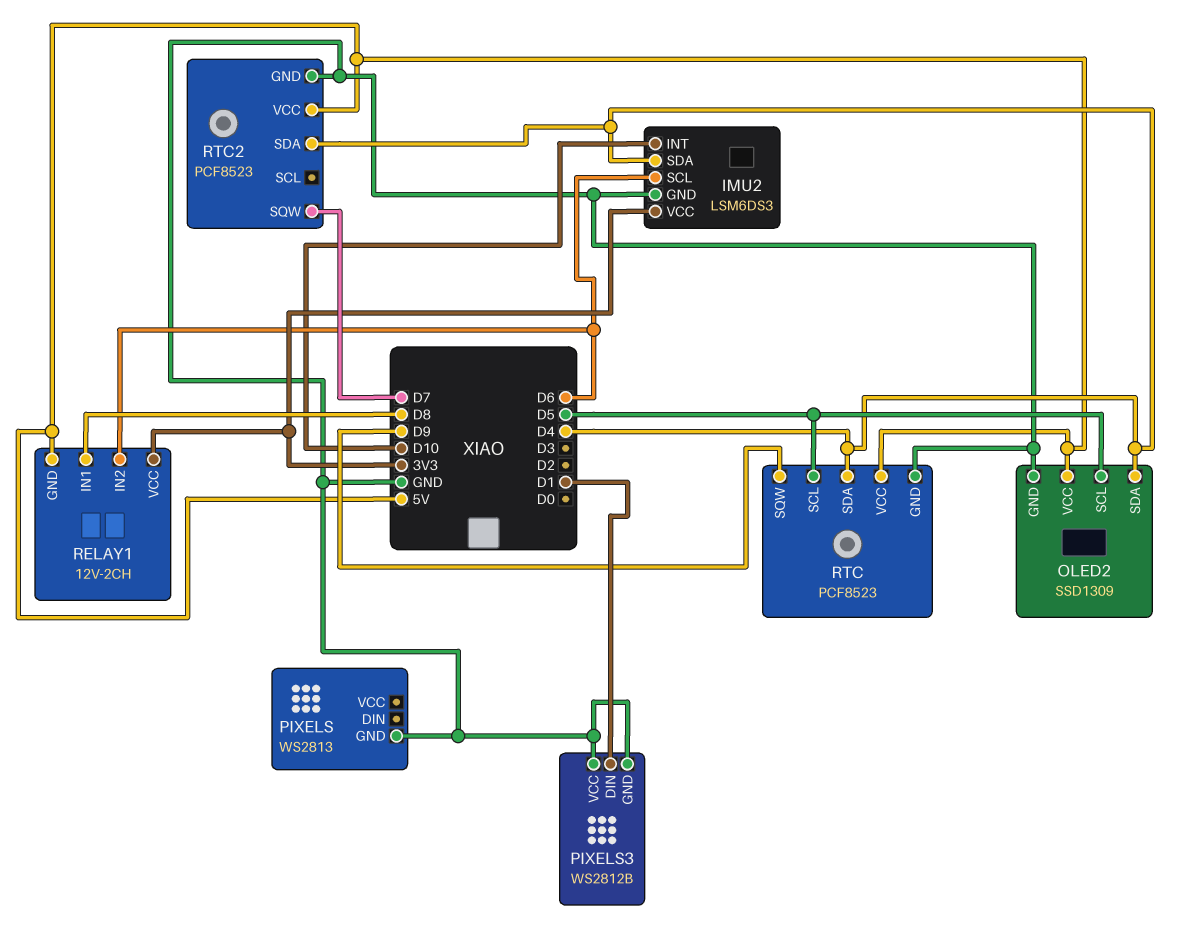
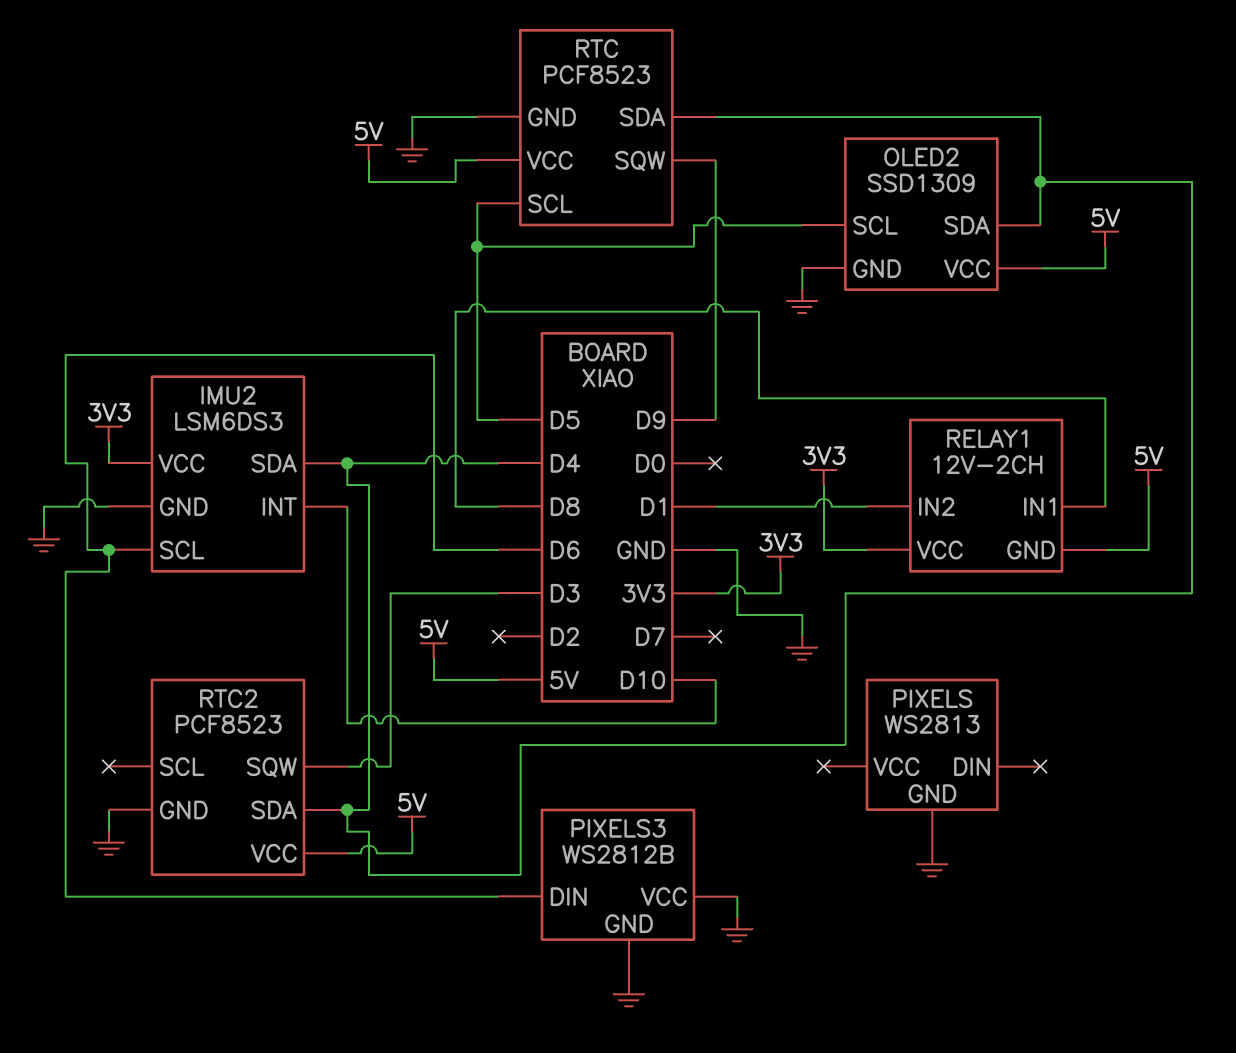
PIXELS3 pin DIN: D1 -> D6
RELAY1 pin IN2: D6 -> D1
RTC2 pin SQW: D7 -> D3

